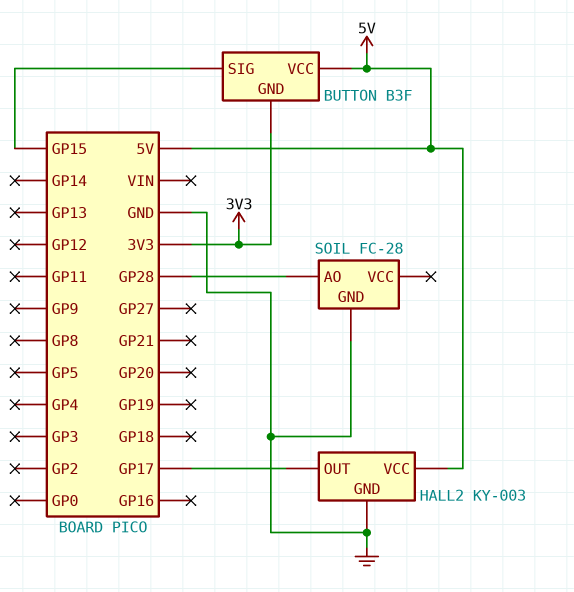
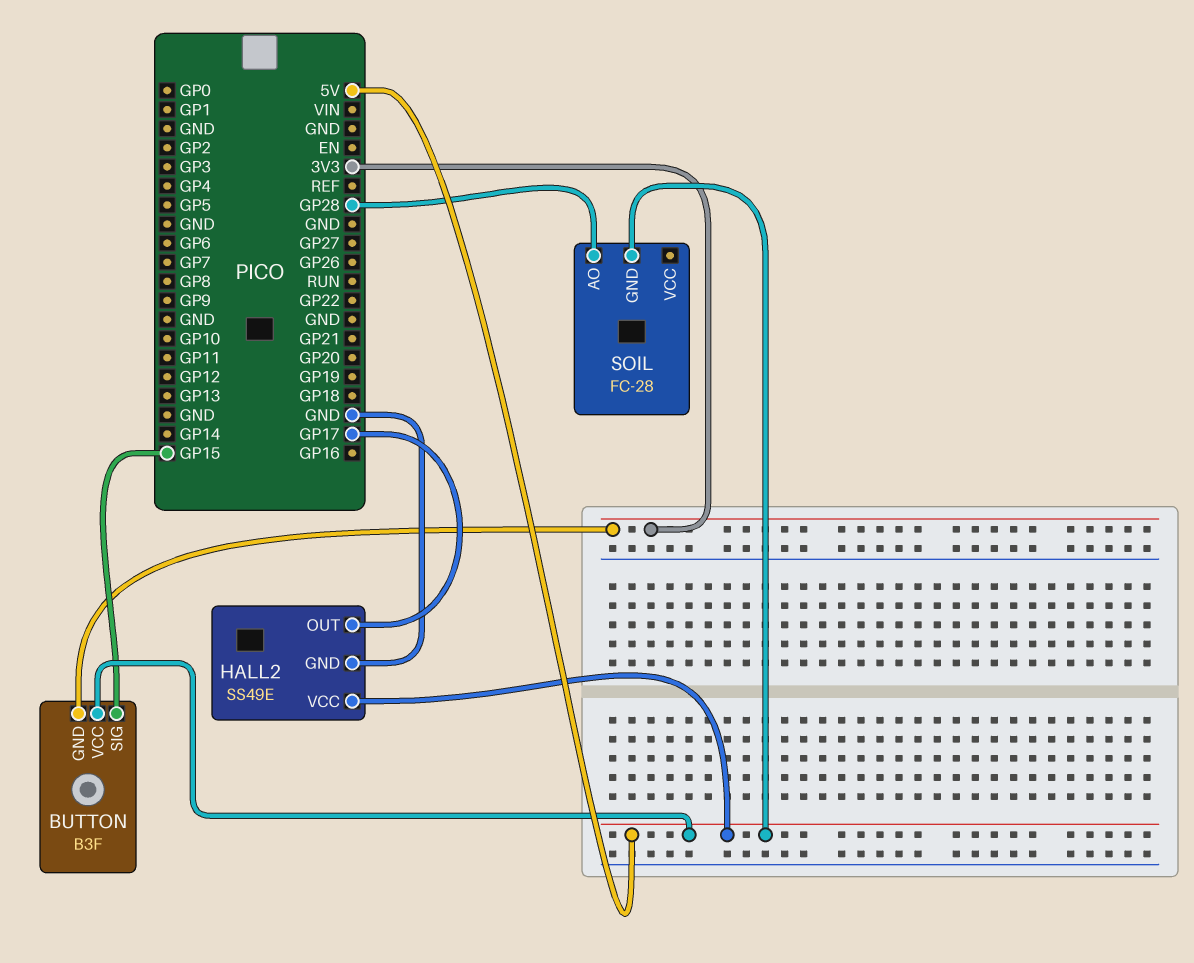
HALL2: KY-003 -> SS49E
SOIL pin GND: GND -> 5V

